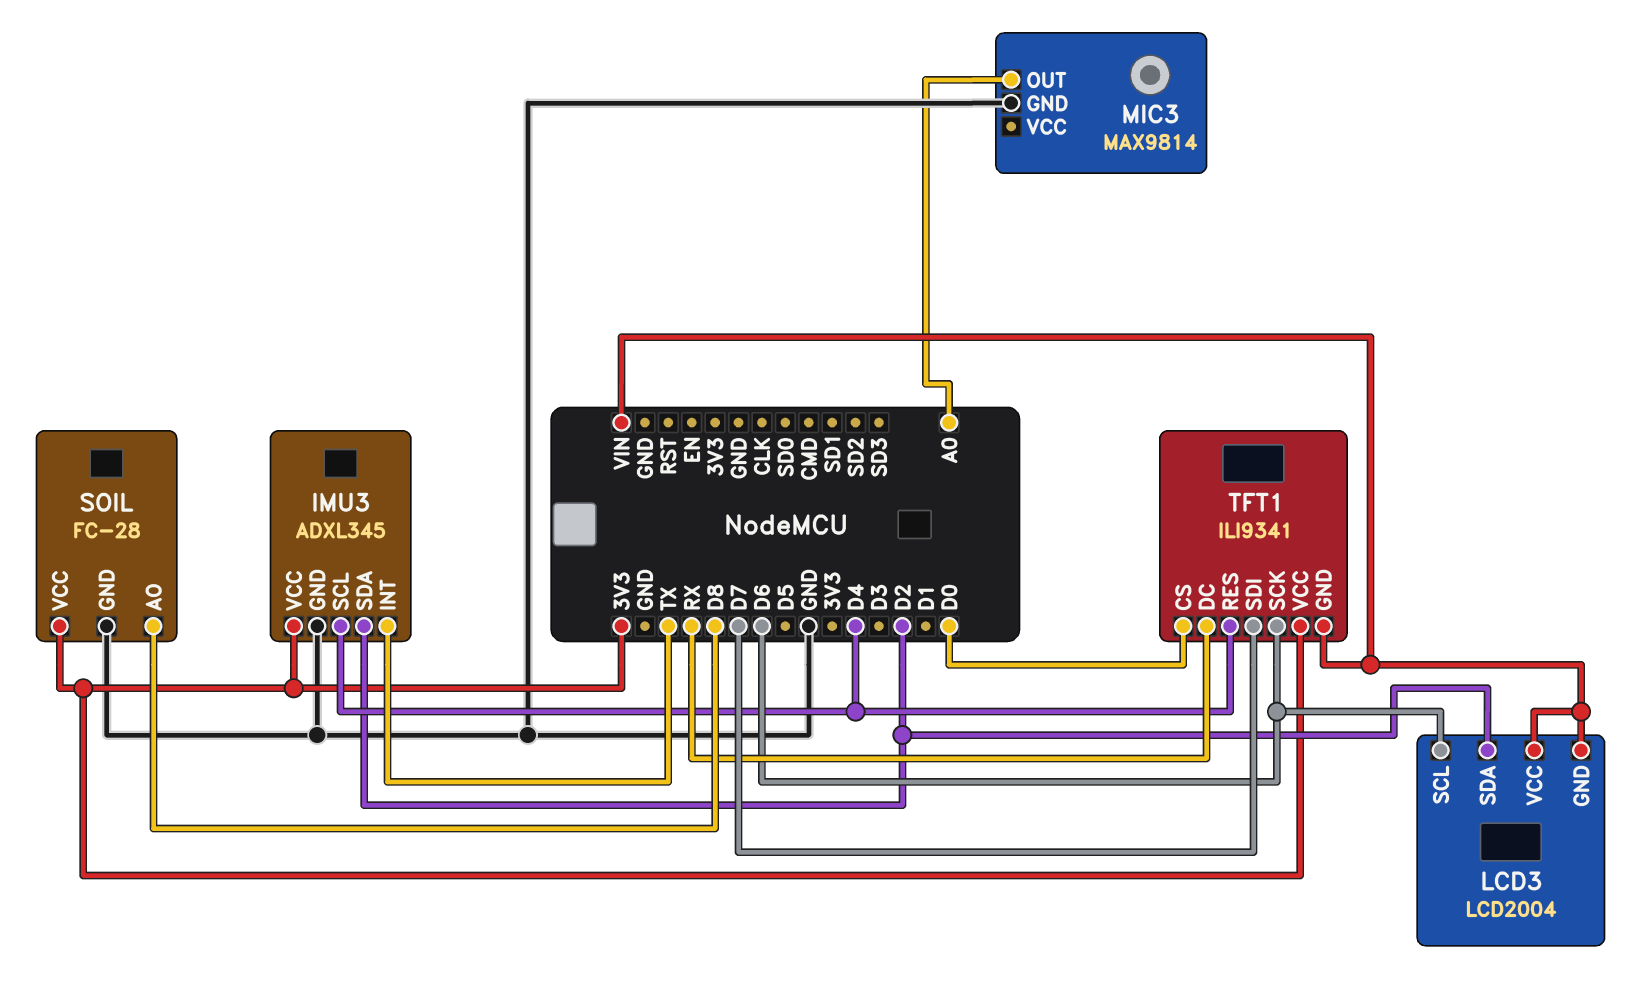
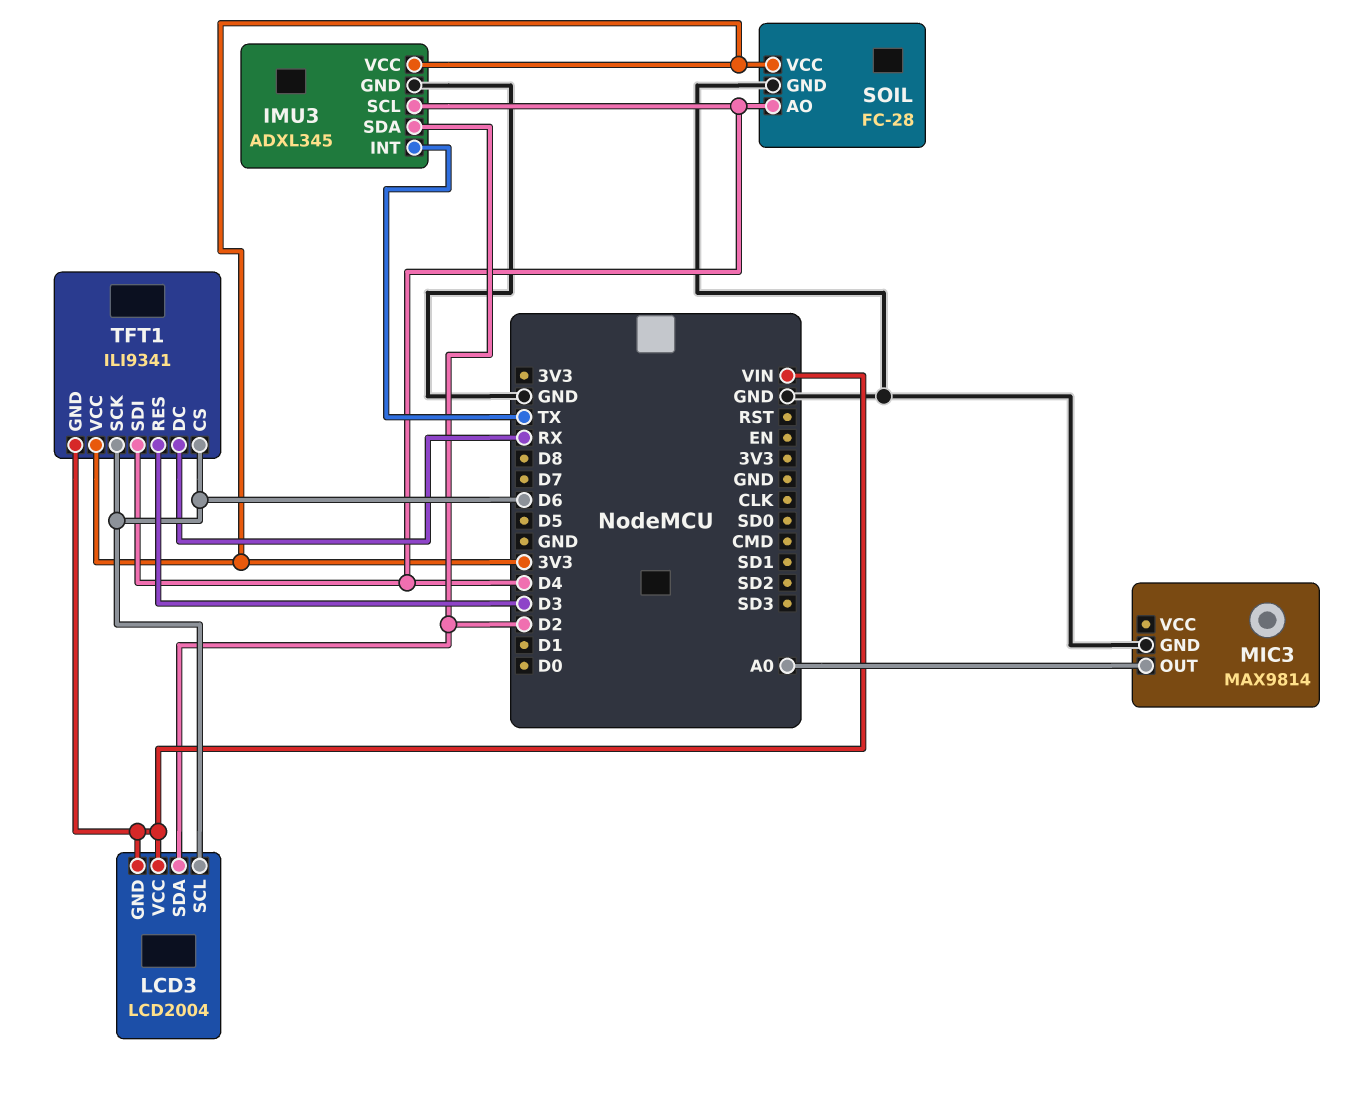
SOIL pin AO: D8 -> D4
TFT1 pin CS: D0 -> D6
TFT1 pin RES: D4 -> D3
TFT1 pin SDI: D7 -> D4

